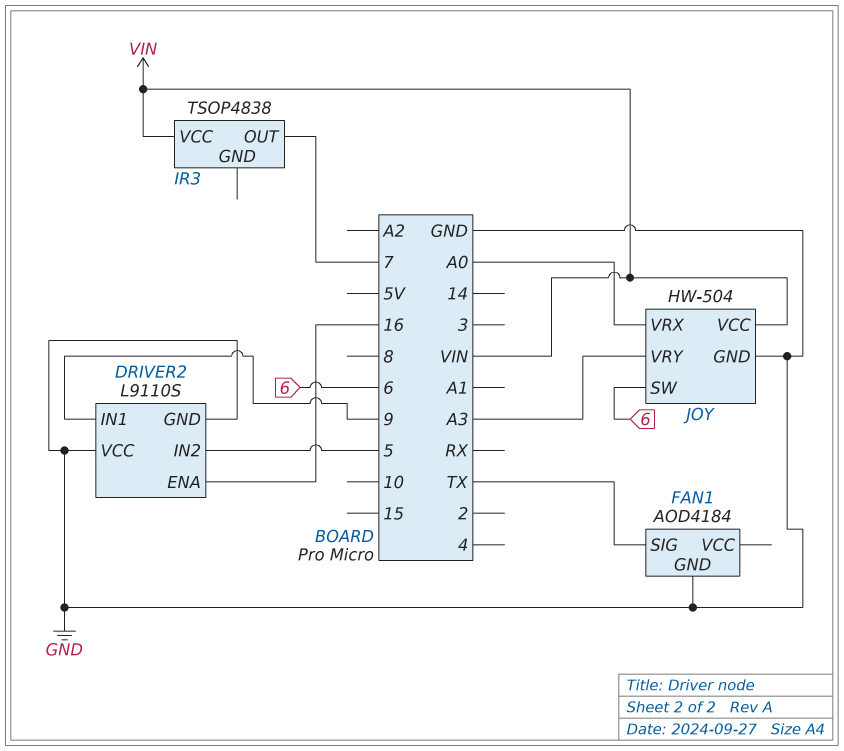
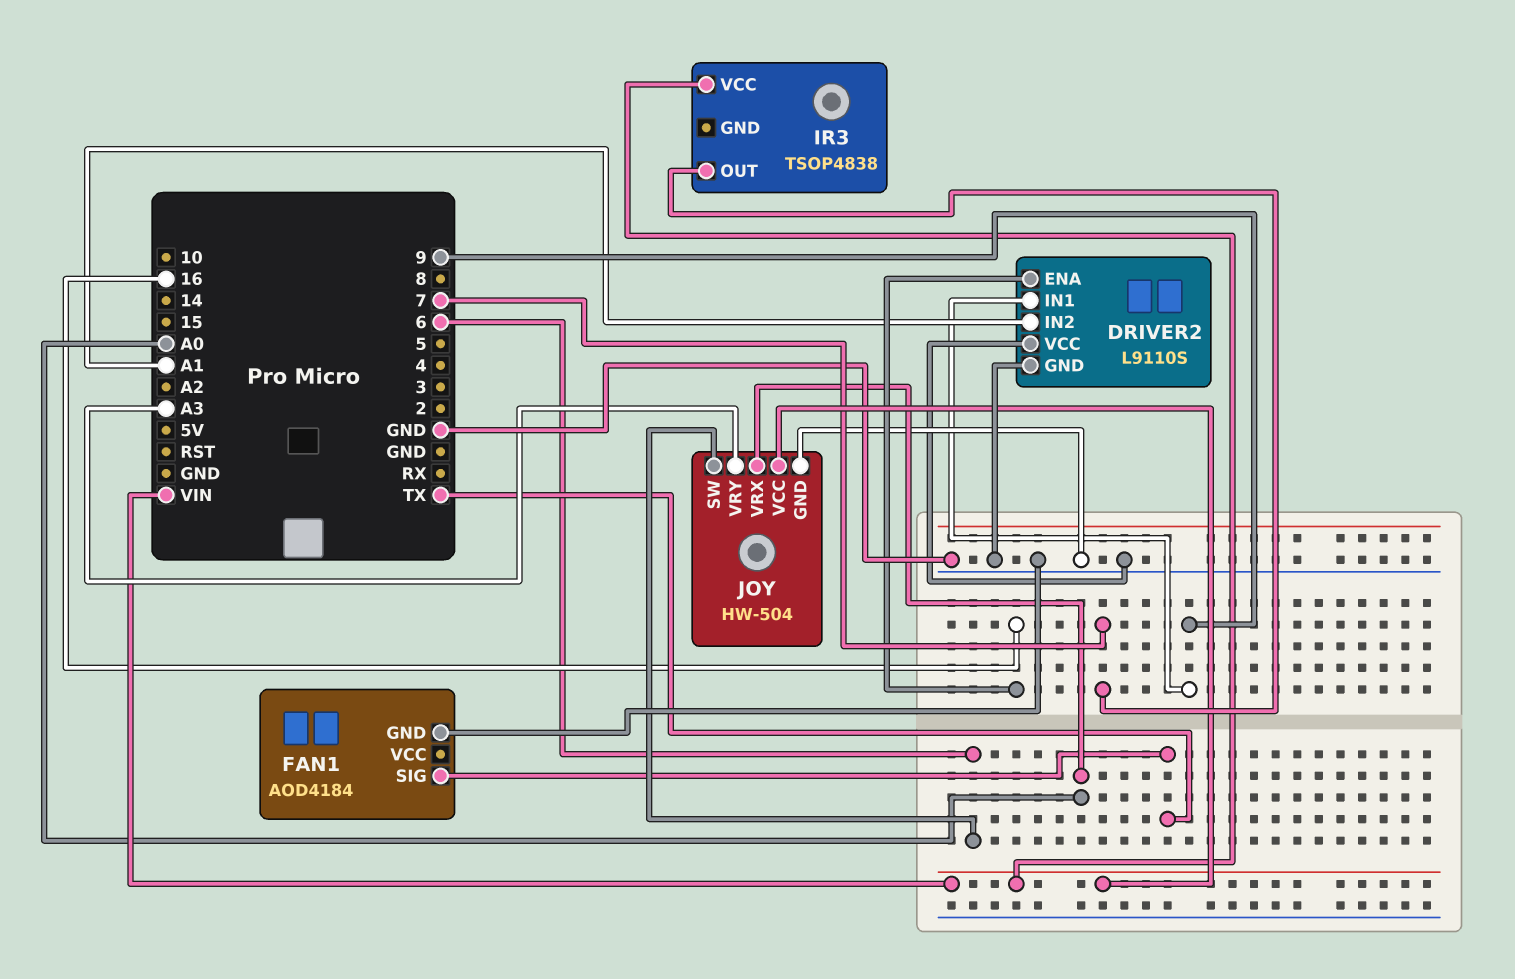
DRIVER2 pin IN2: 5 -> A1

